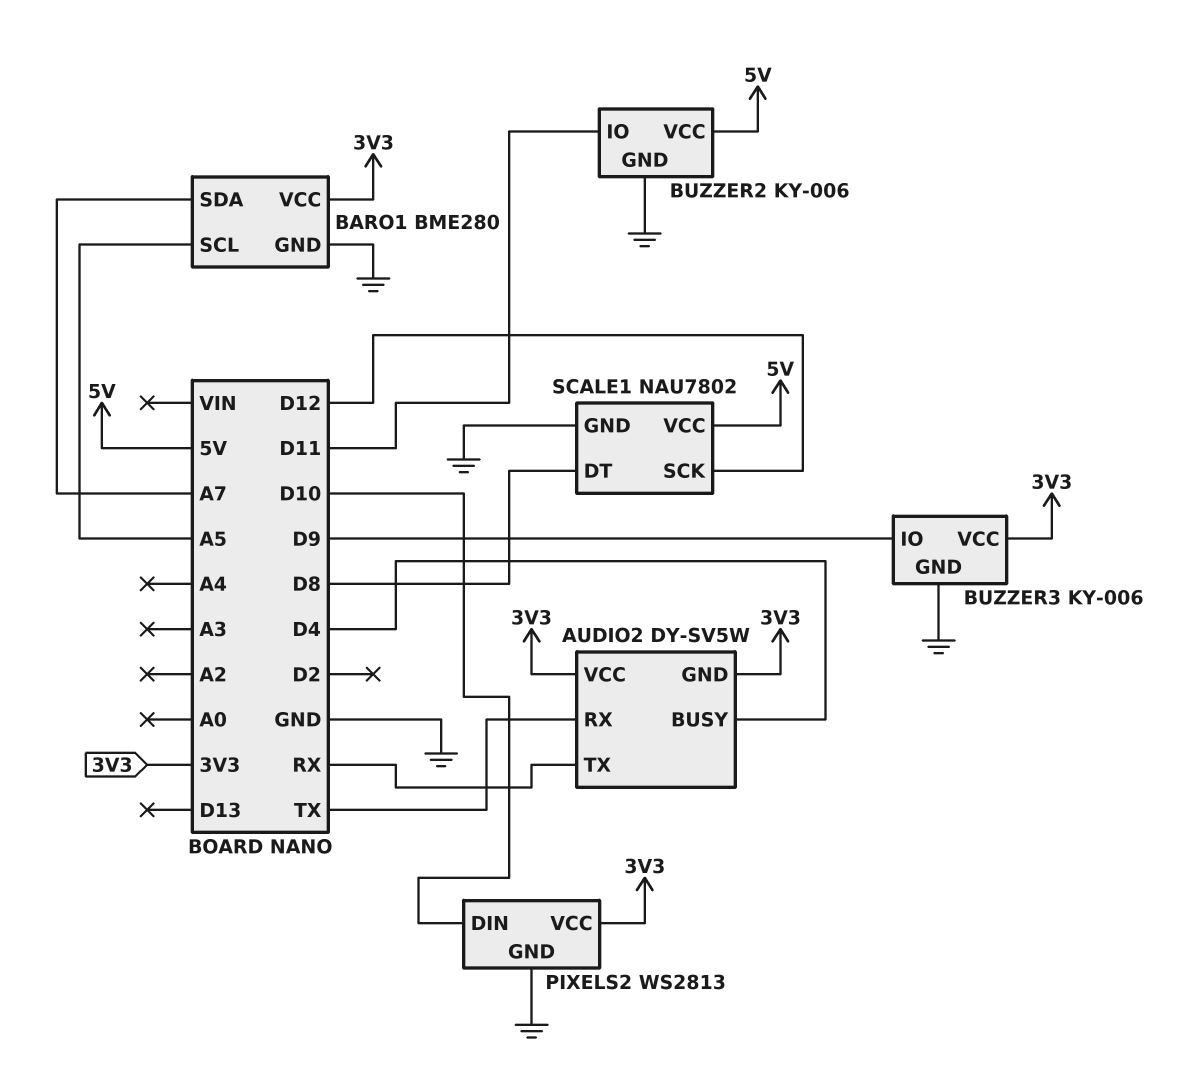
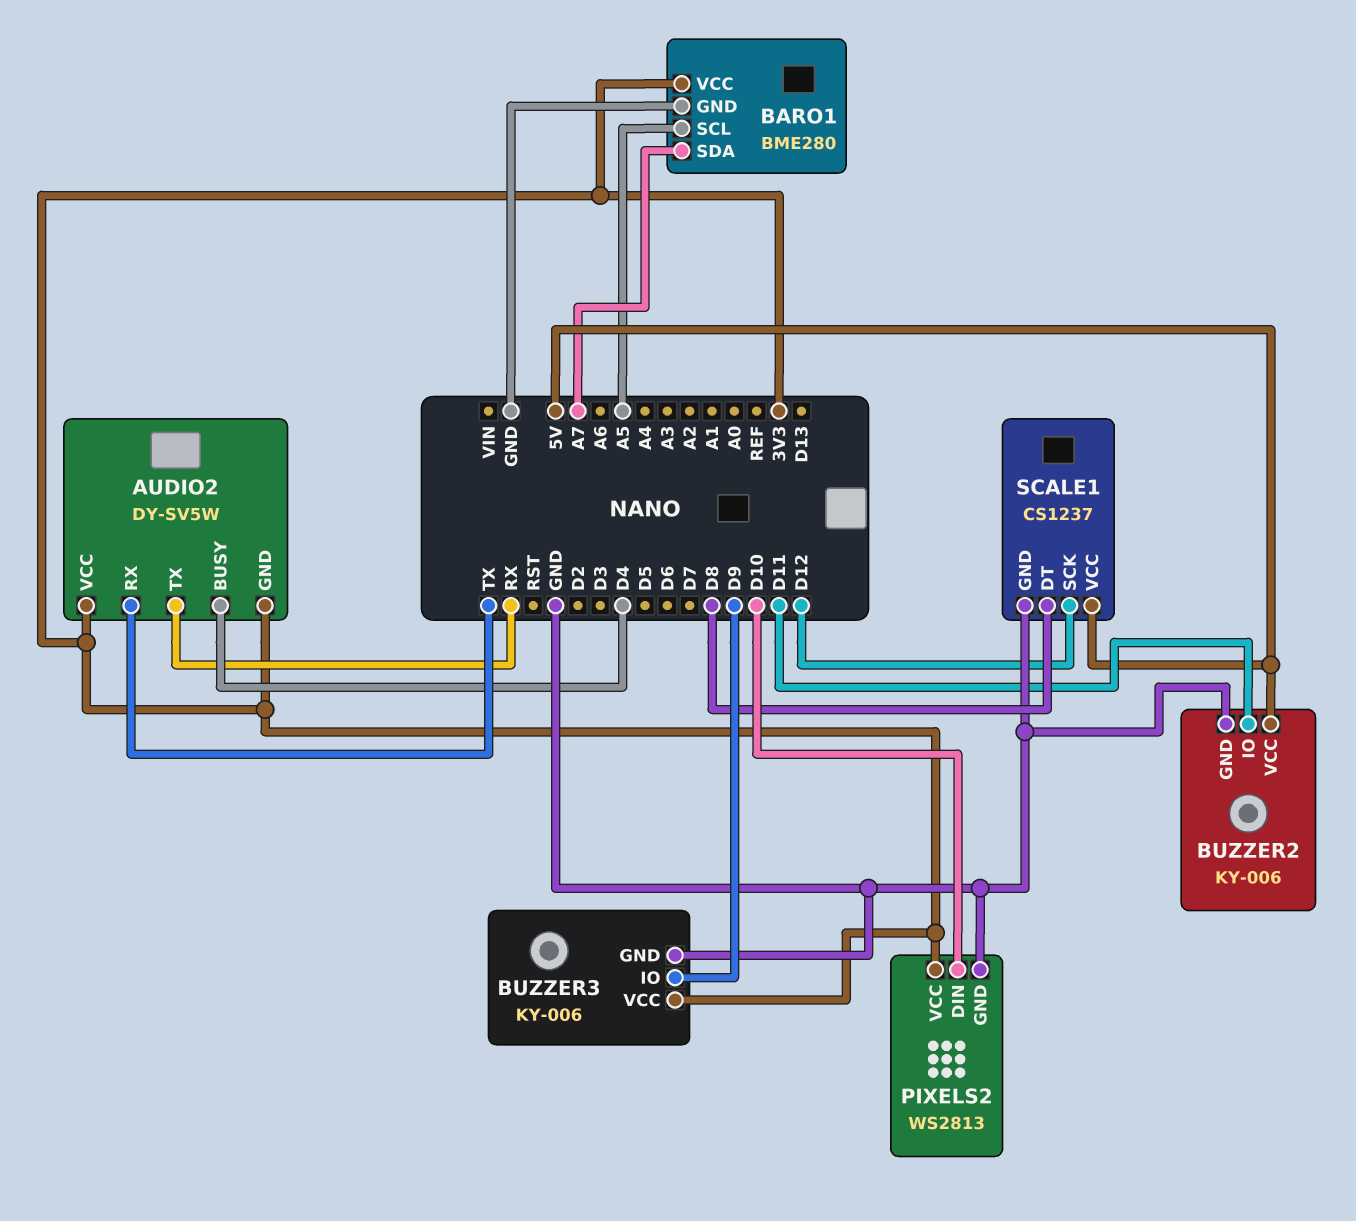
SCALE1: NAU7802 -> CS1237

